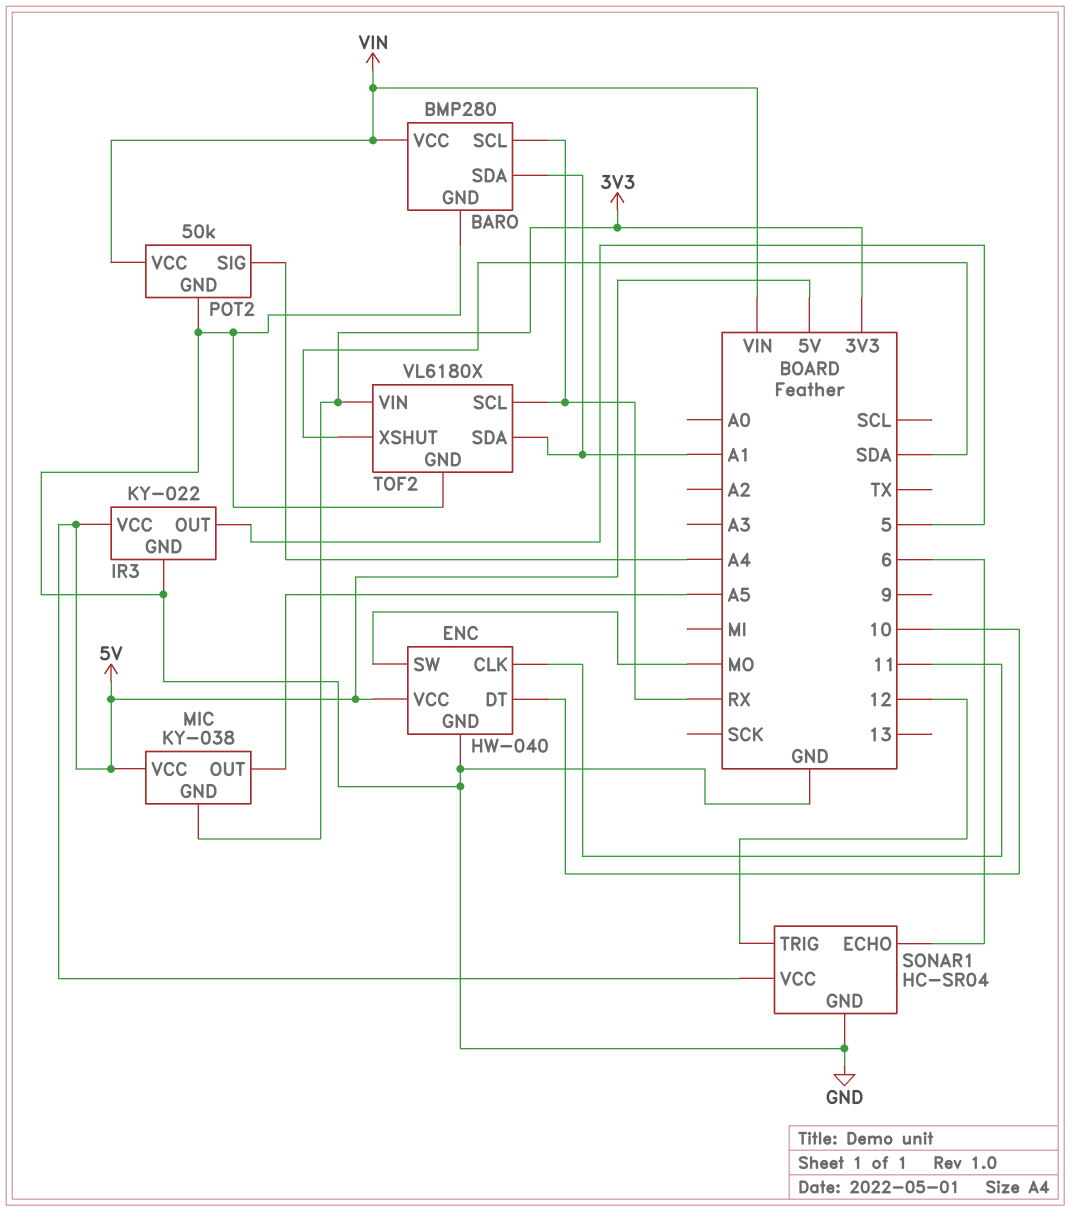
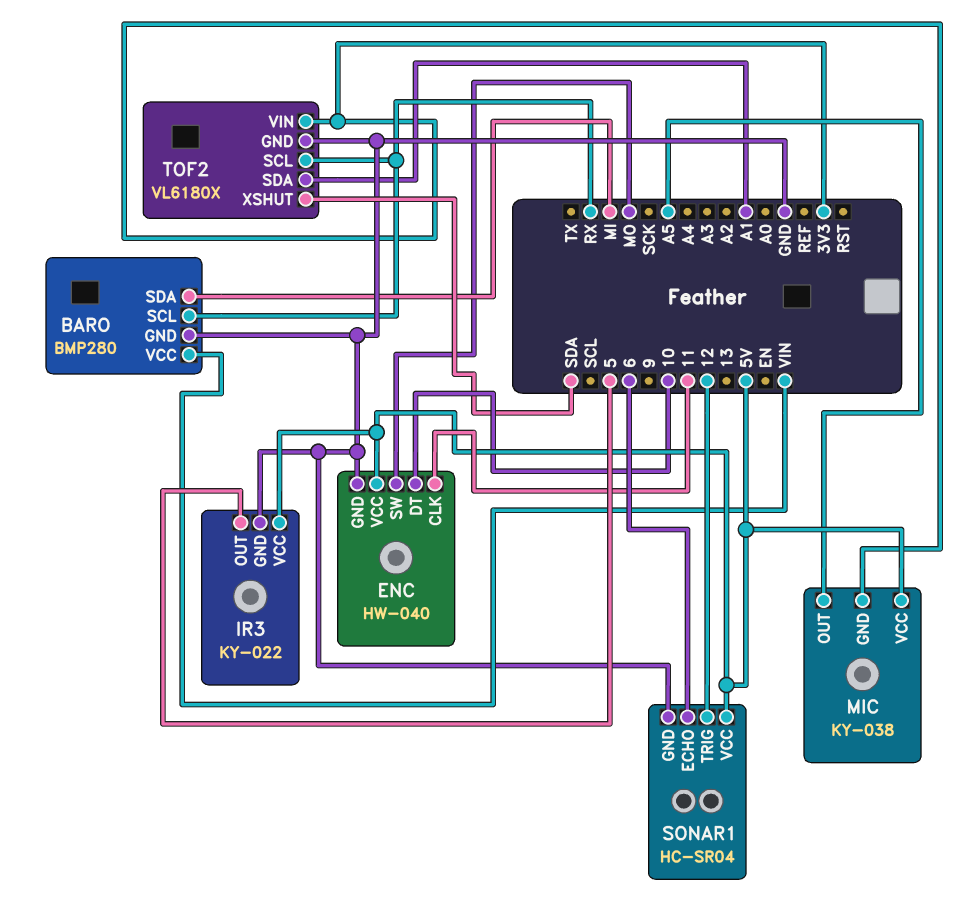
BARO pin SDA: A1 -> MI
POT2: 50k -> none
POT2 pin GND: GND -> none
POT2 pin SIG: A4 -> none
POT2 pin VCC: VIN -> none

